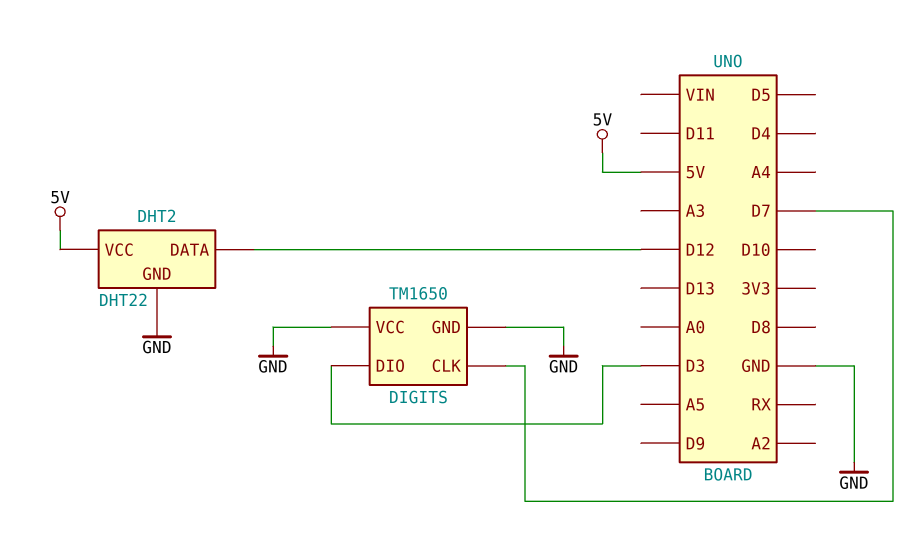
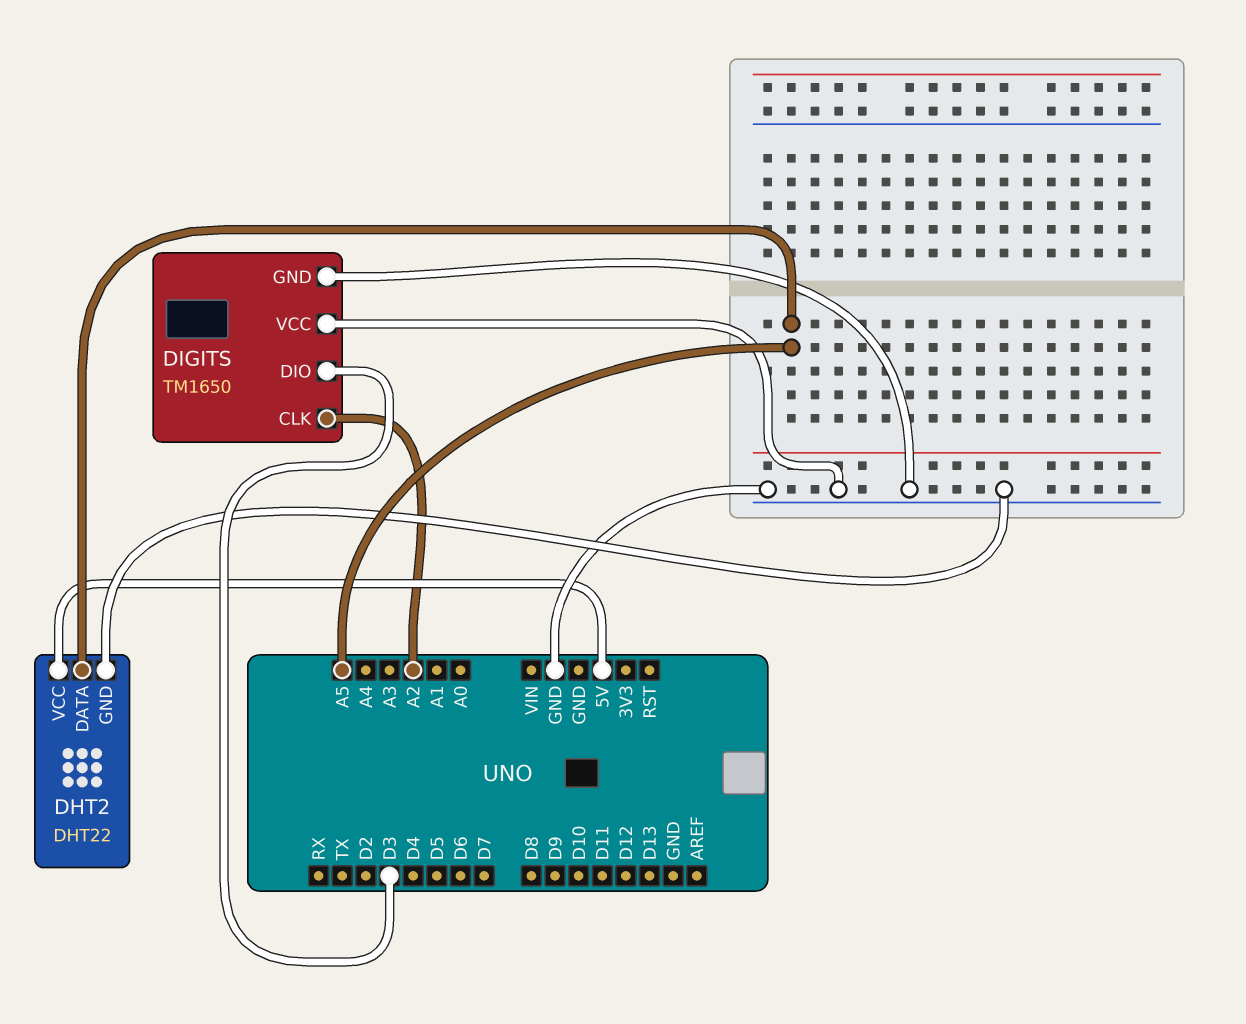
DHT2 pin DATA: D12 -> A5
DIGITS pin CLK: D7 -> A2

